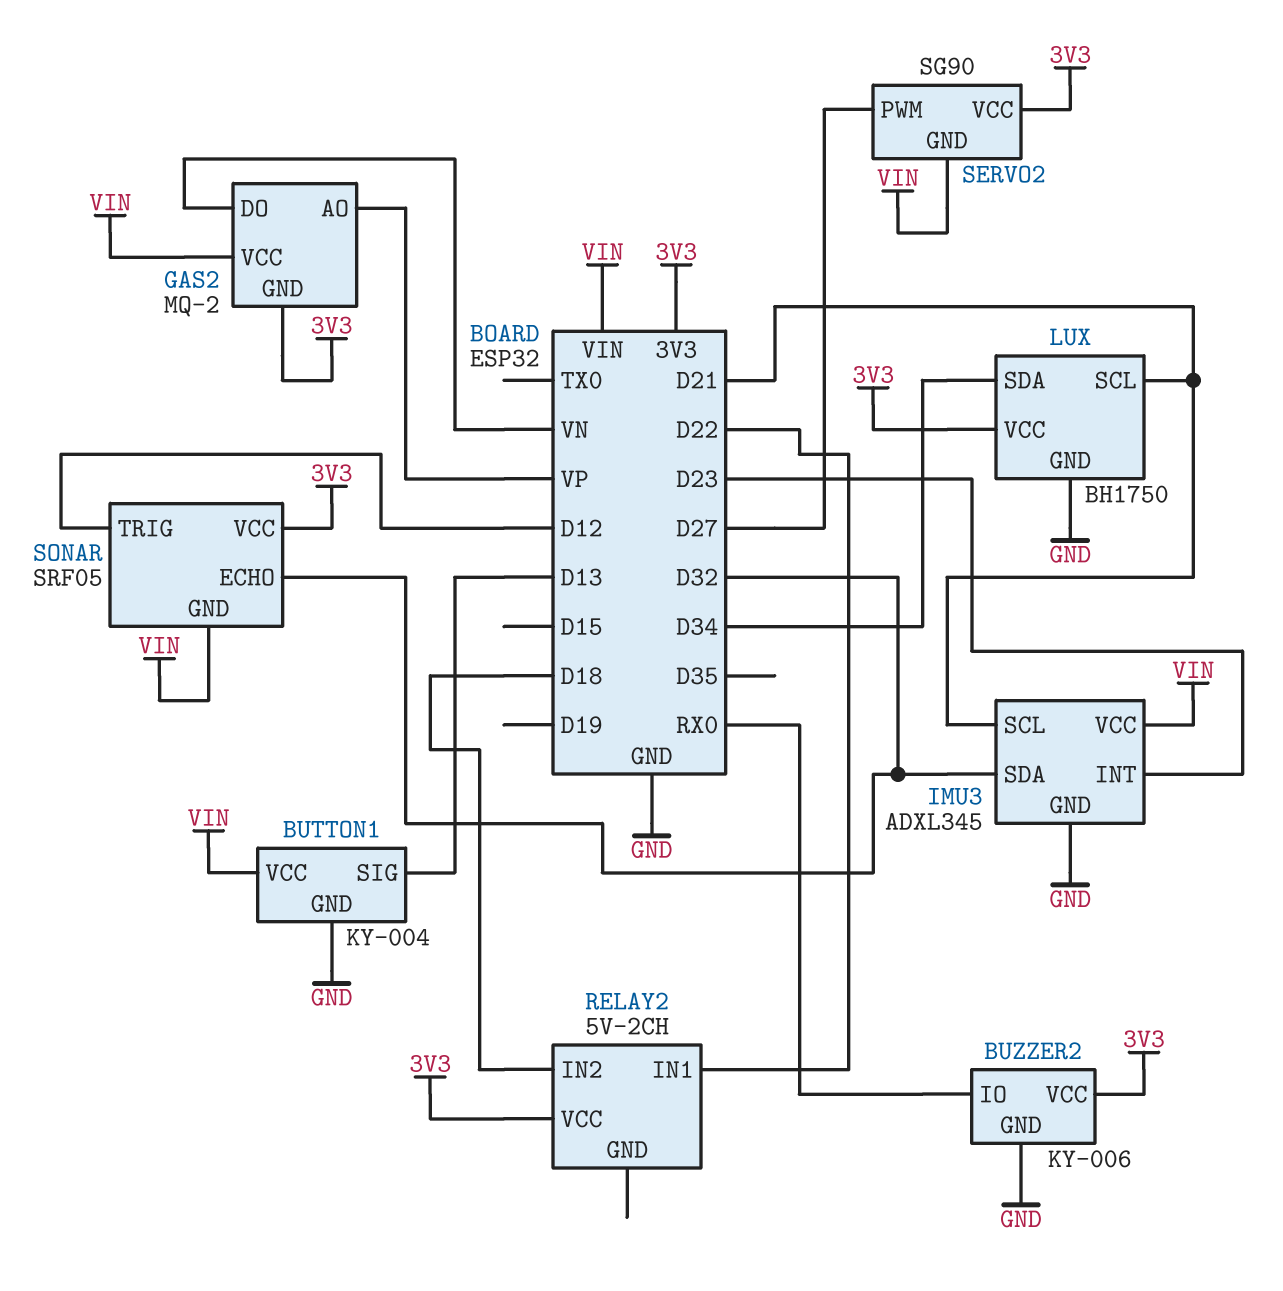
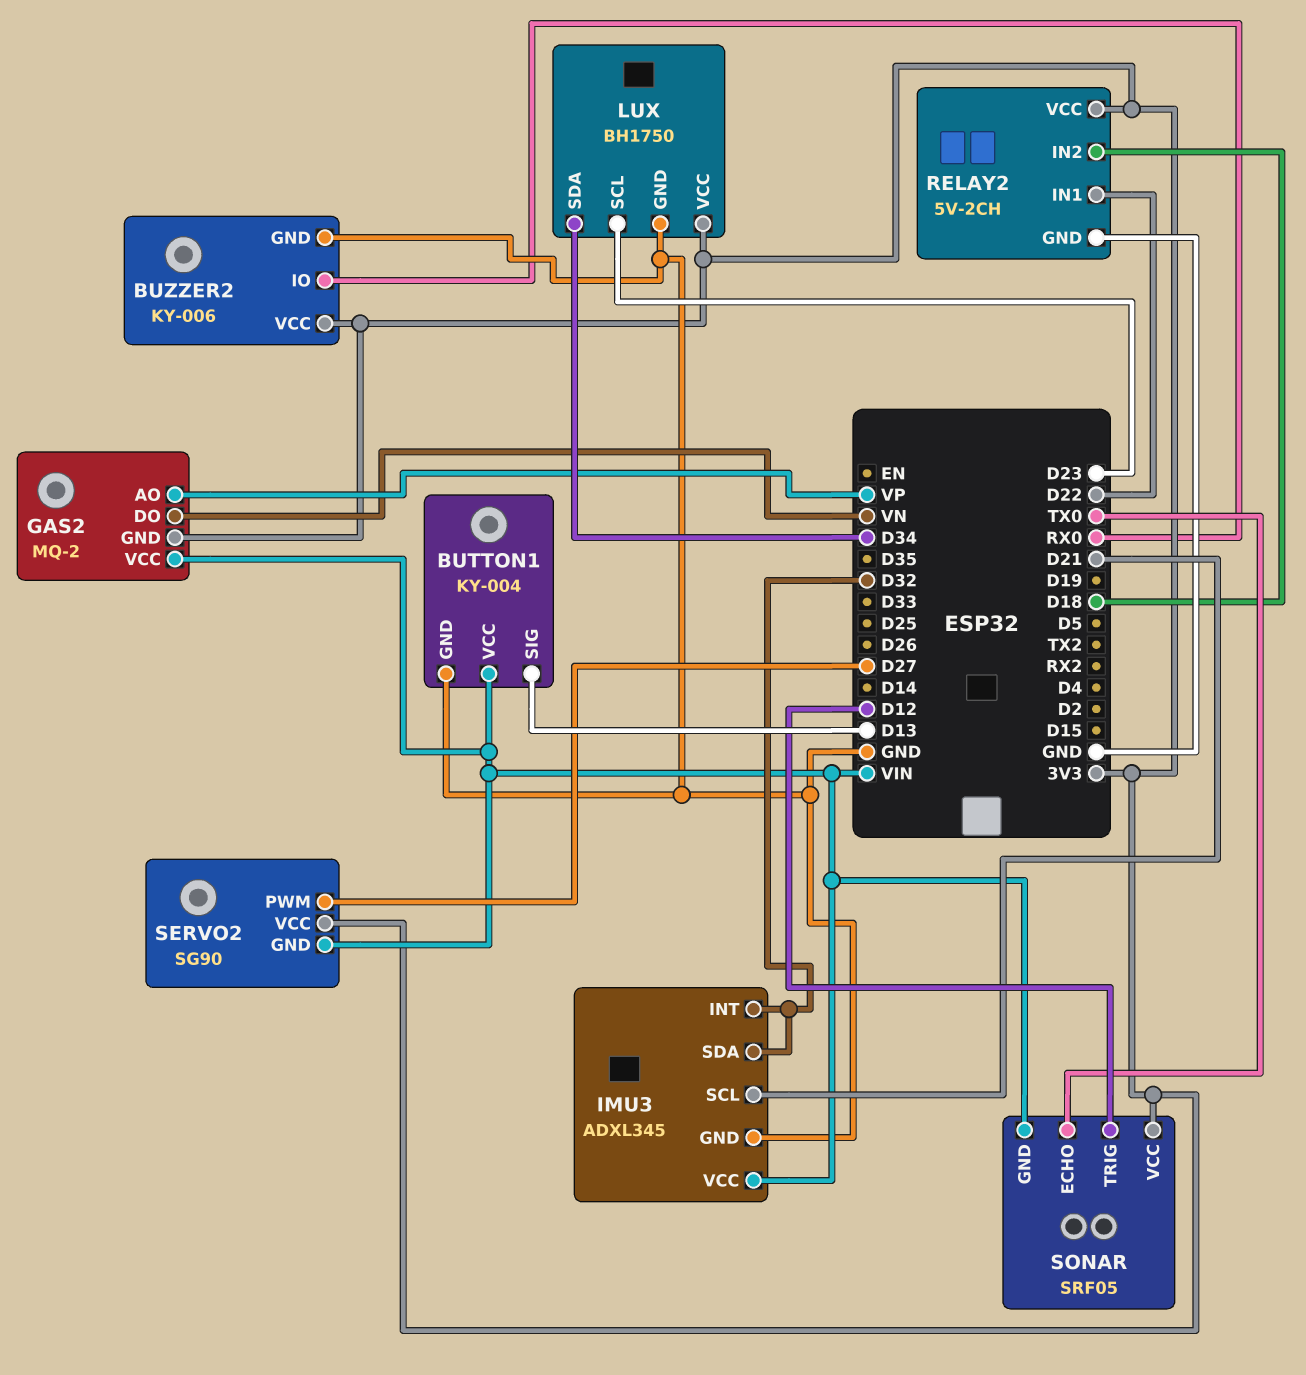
IMU3 pin INT: D23 -> D32
LUX pin SCL: D21 -> D23
RELAY2 pin GND: none -> GND
SONAR pin ECHO: D32 -> TX0

